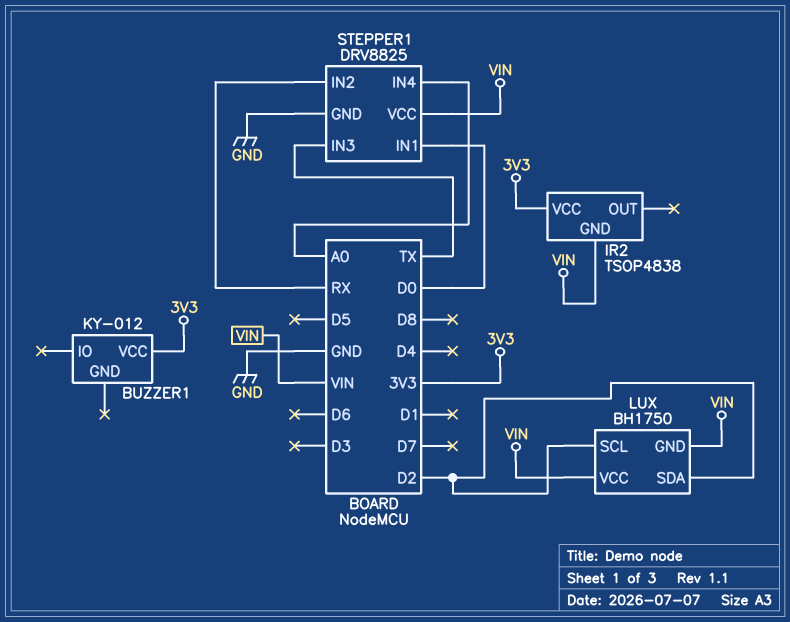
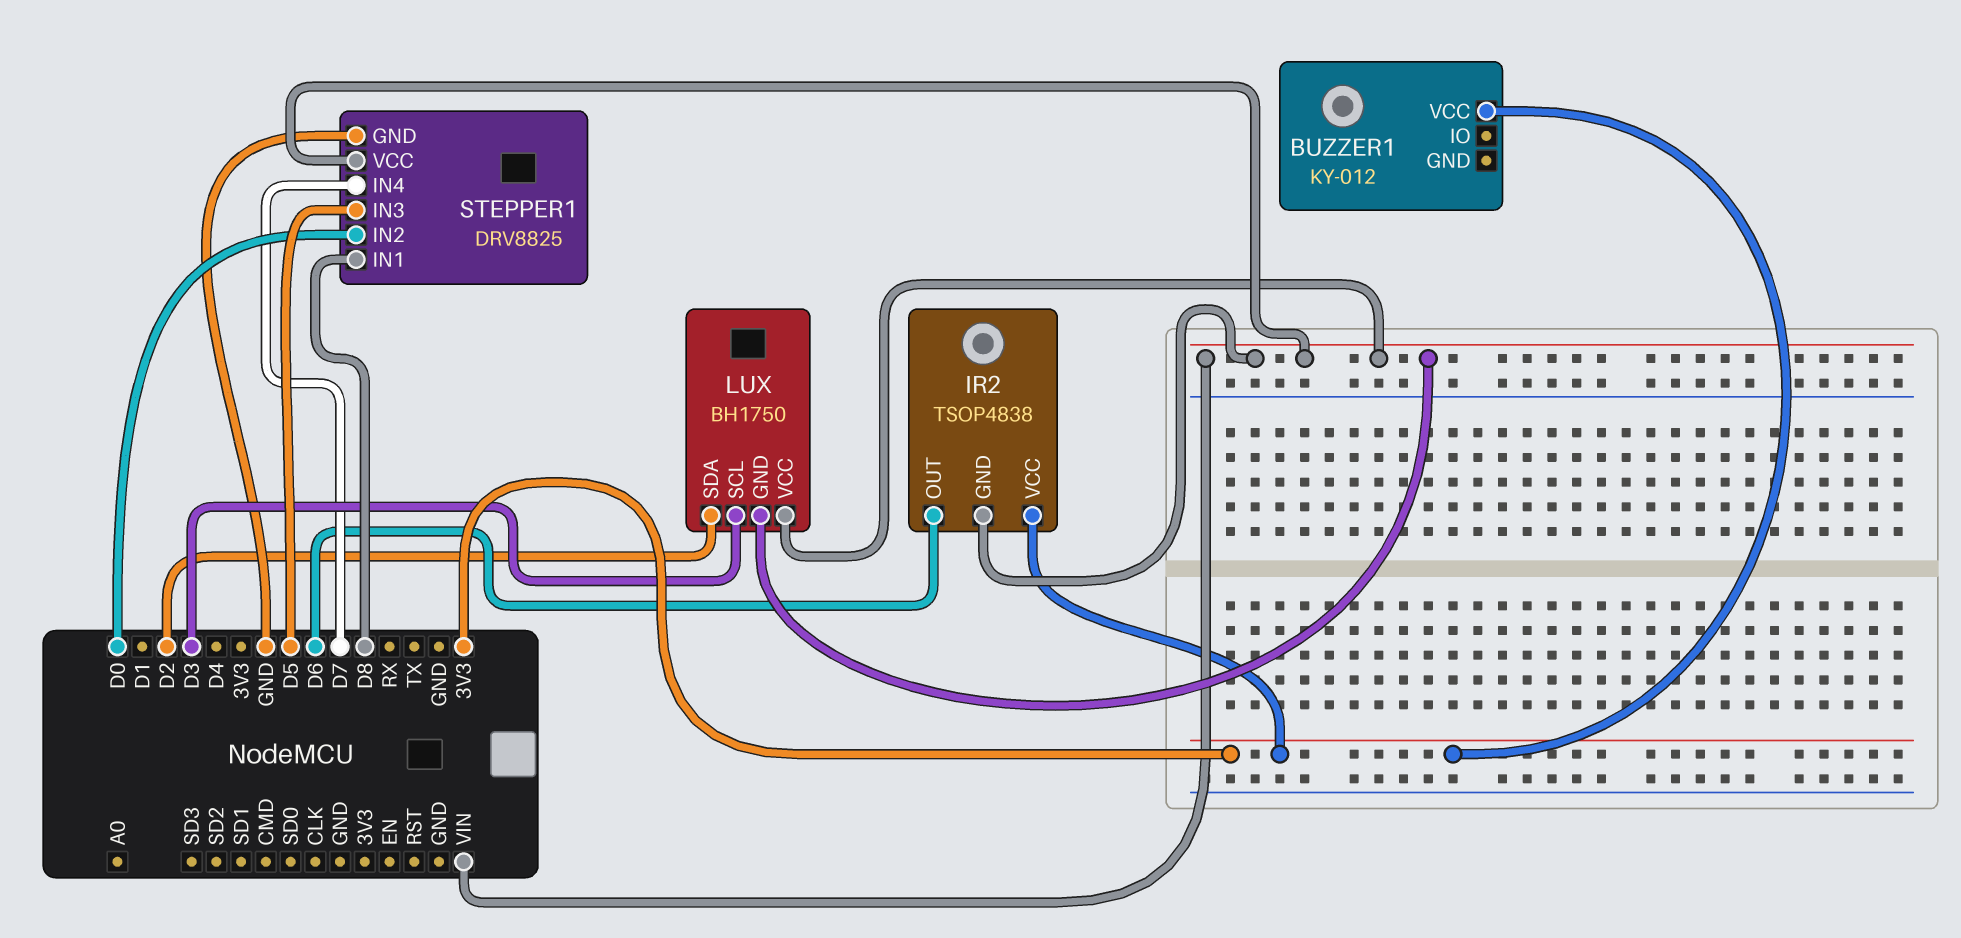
IR2 pin OUT: none -> D6
LUX pin SCL: D2 -> D3
STEPPER1 pin IN1: D0 -> D8
STEPPER1 pin IN2: RX -> D0
STEPPER1 pin IN3: TX -> D5
STEPPER1 pin IN4: A0 -> D7

